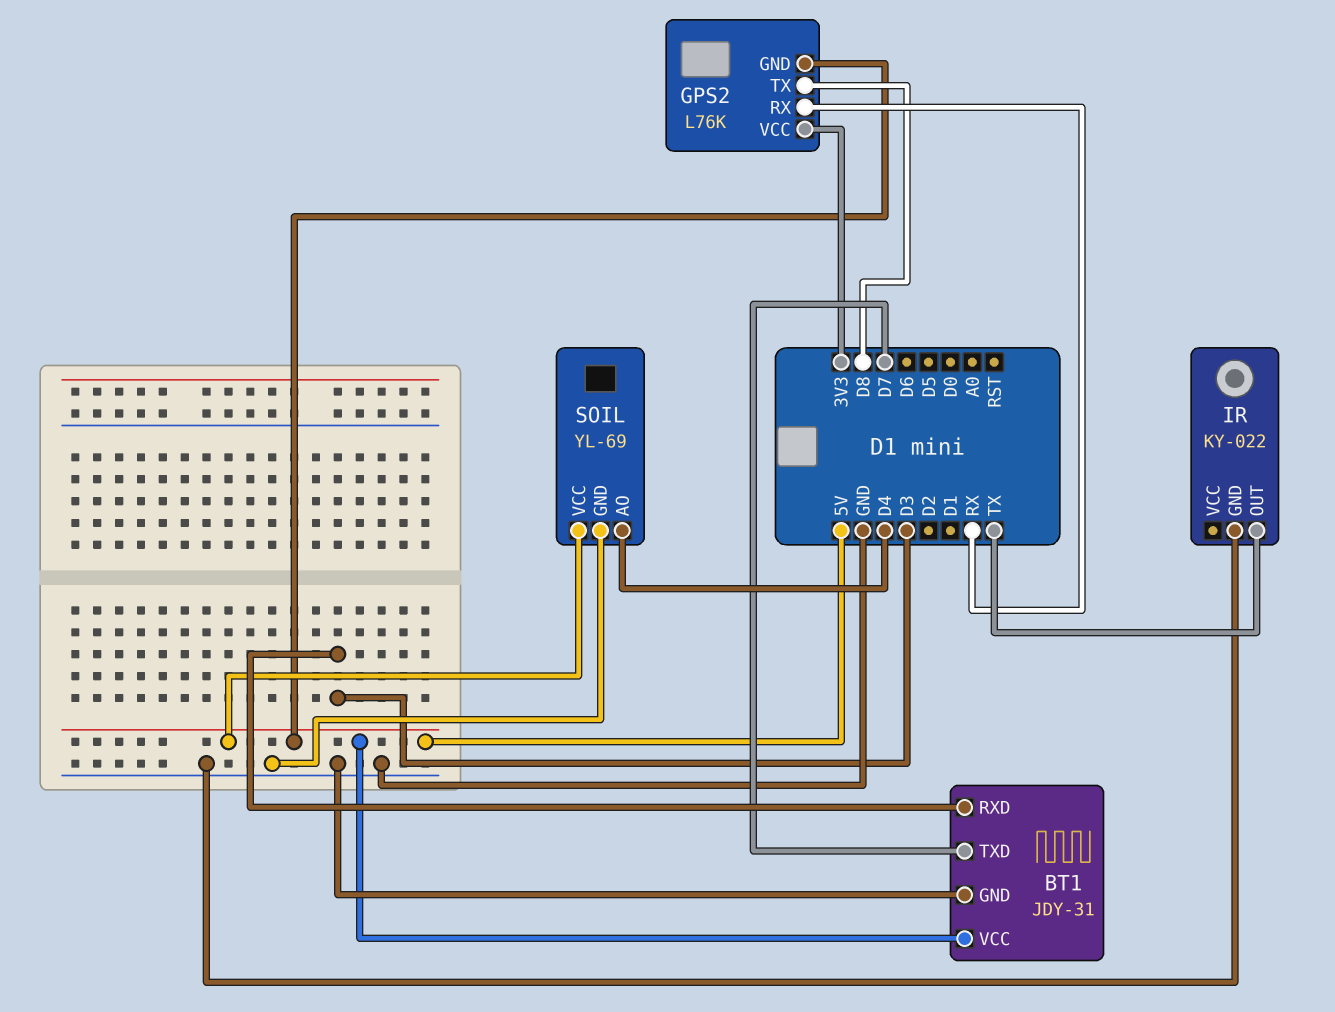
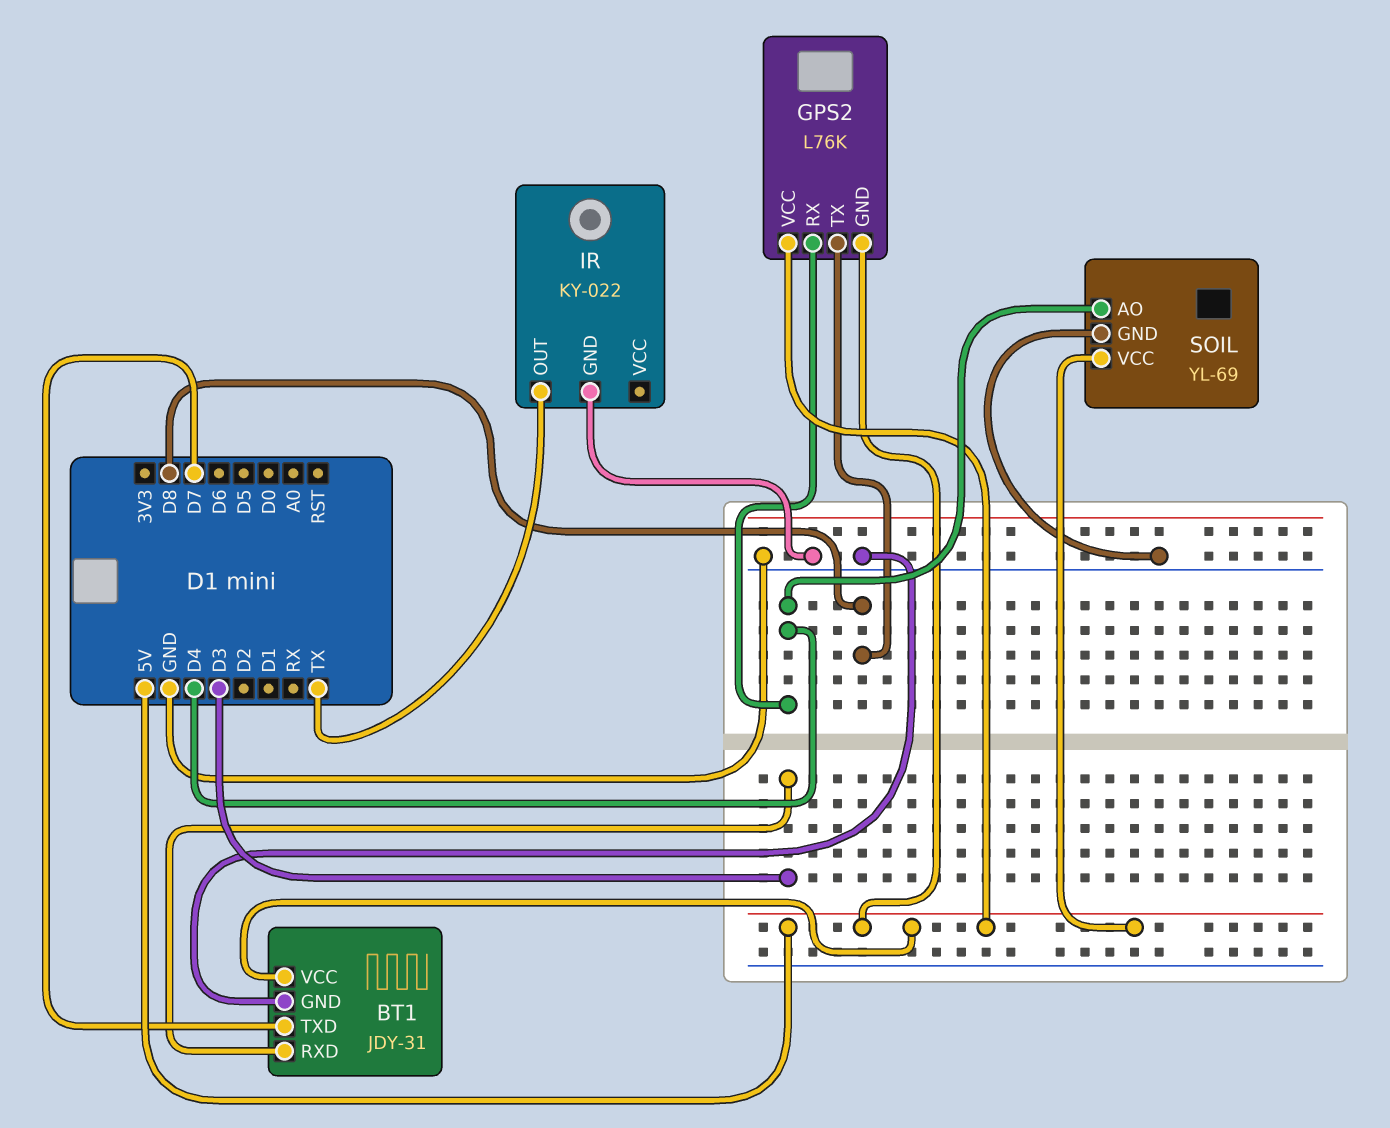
GPS2 pin RX: RX -> D4
GPS2 pin VCC: 3V3 -> 5V

